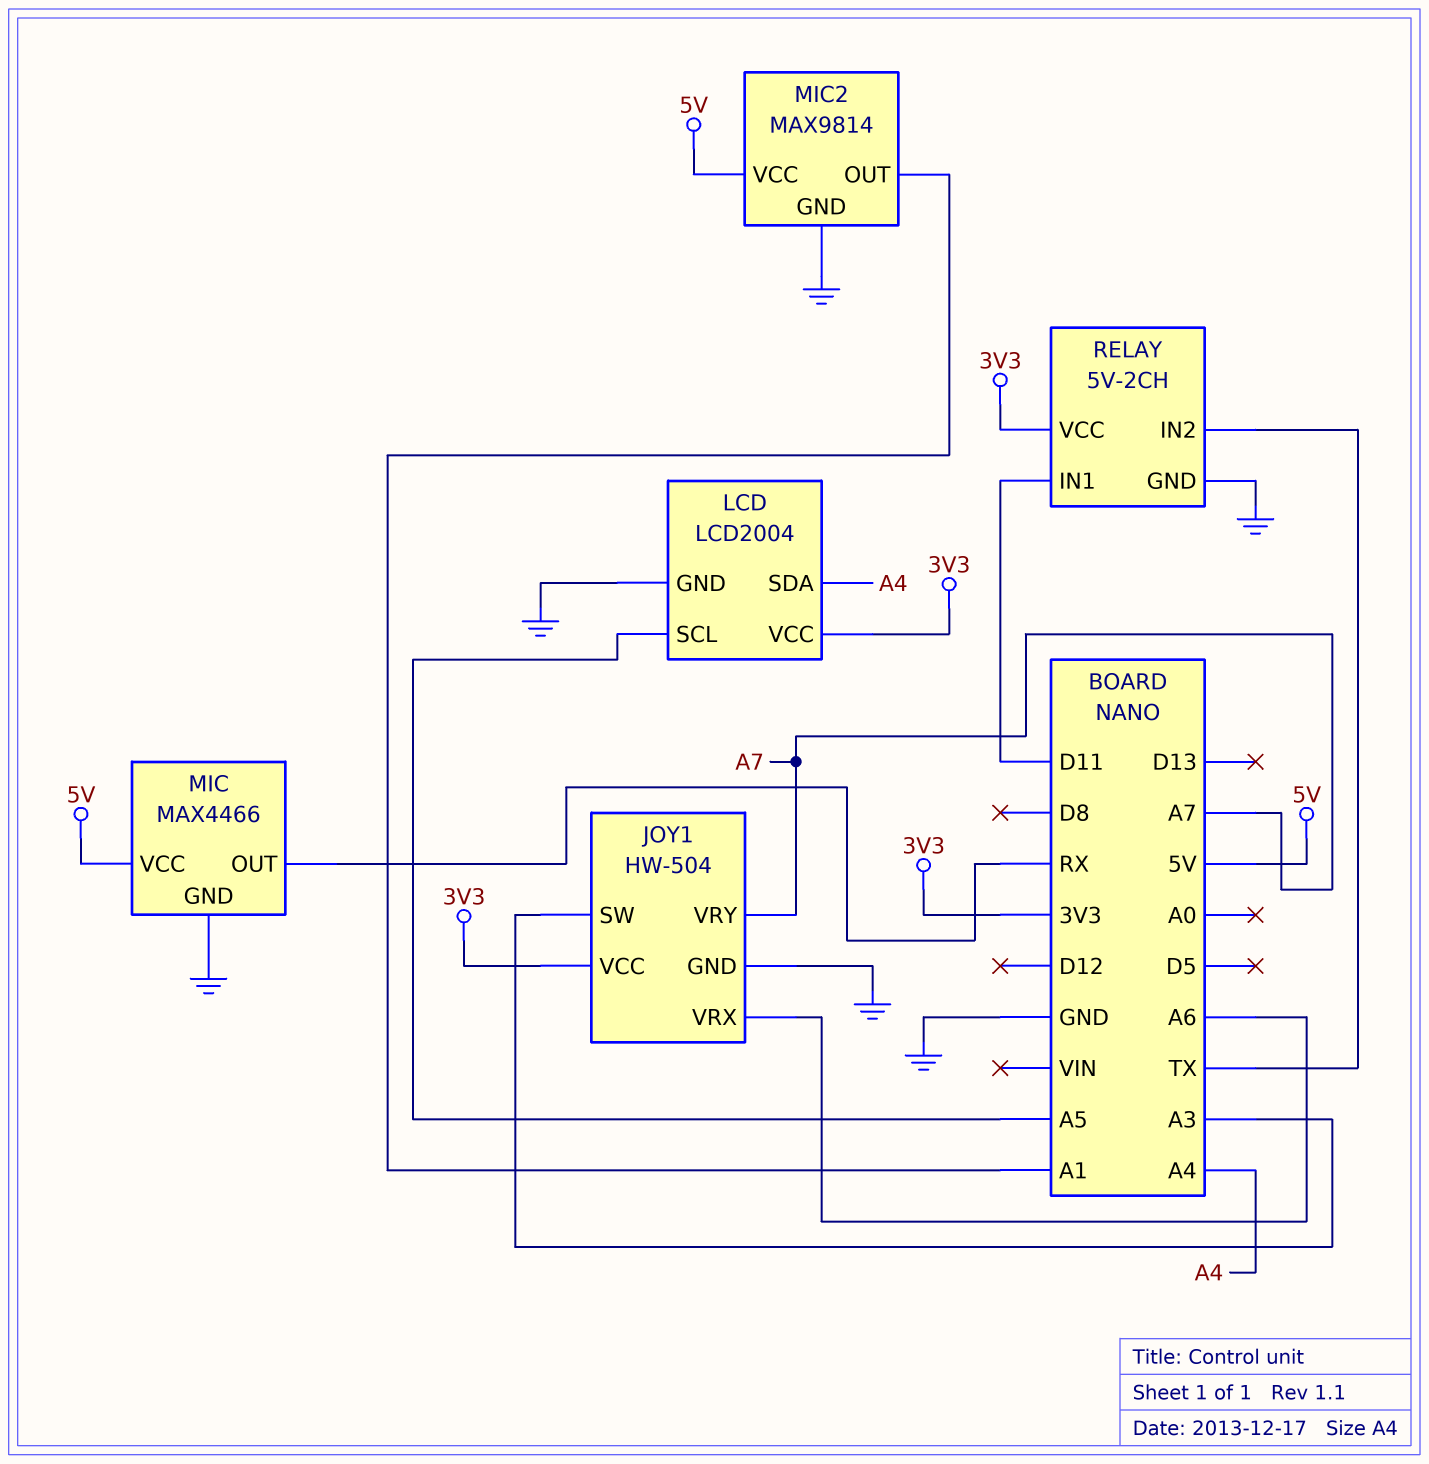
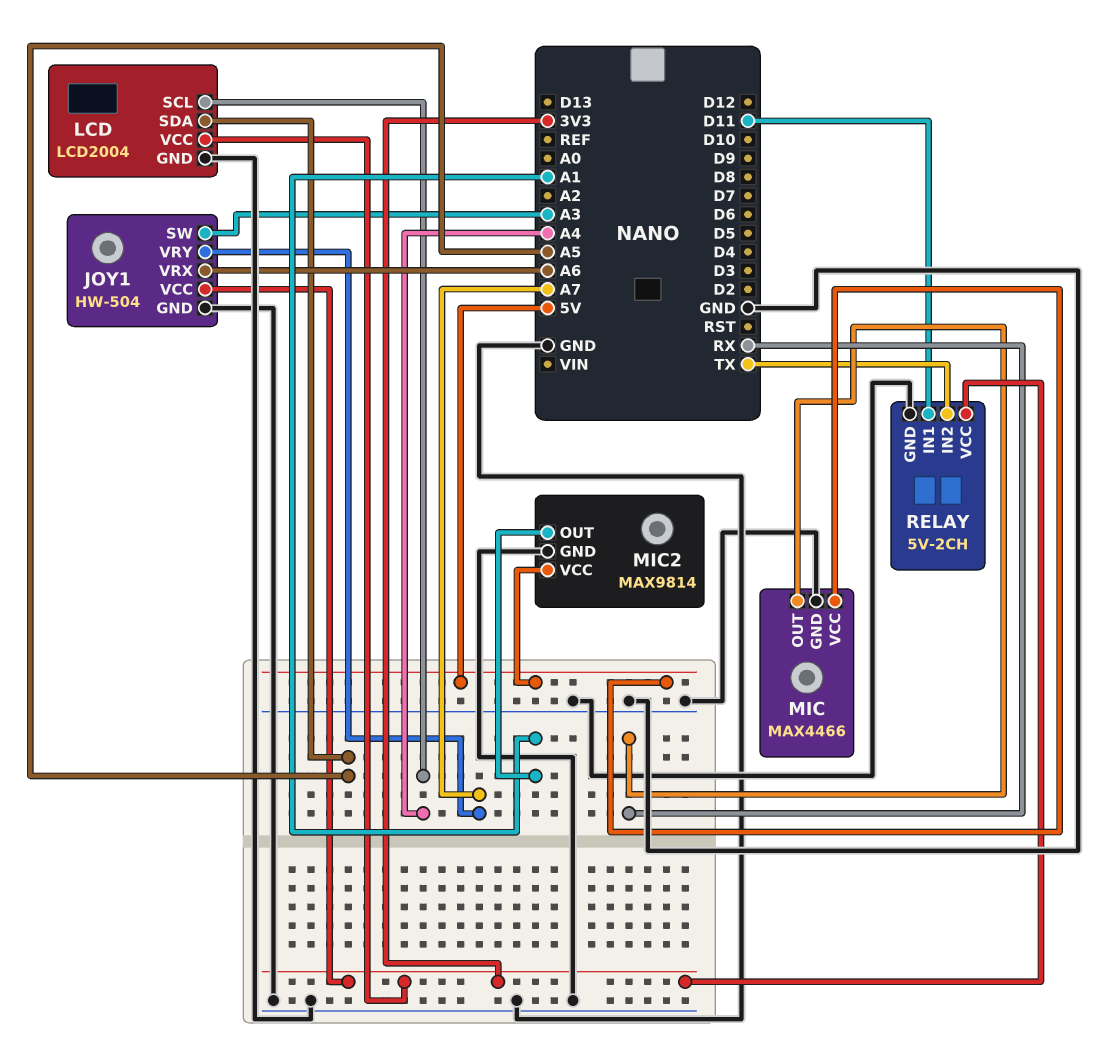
LCD pin SCL: A5 -> A4
LCD pin SDA: A4 -> A5

